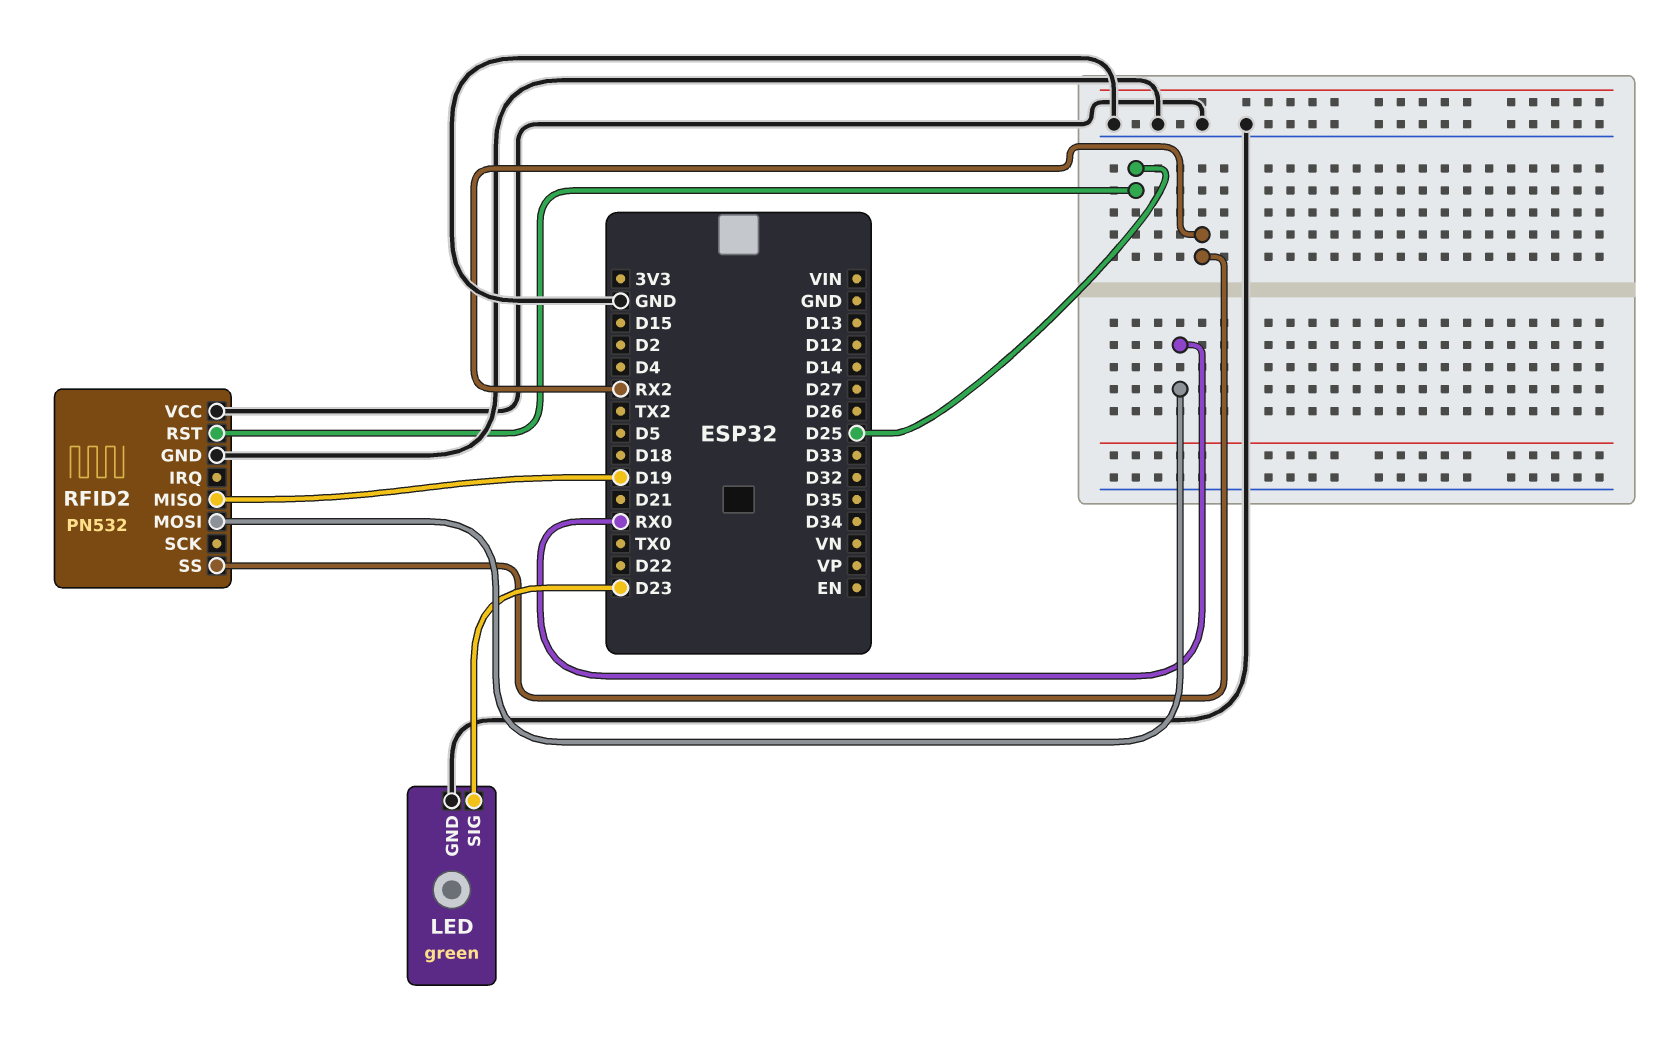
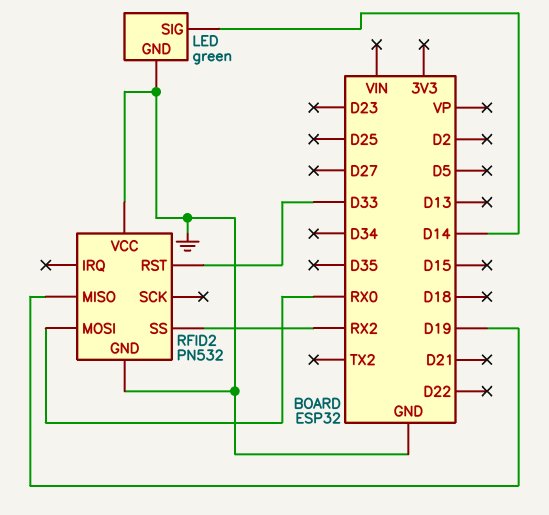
LED pin SIG: D23 -> D14
RFID2 pin RST: D25 -> D33

